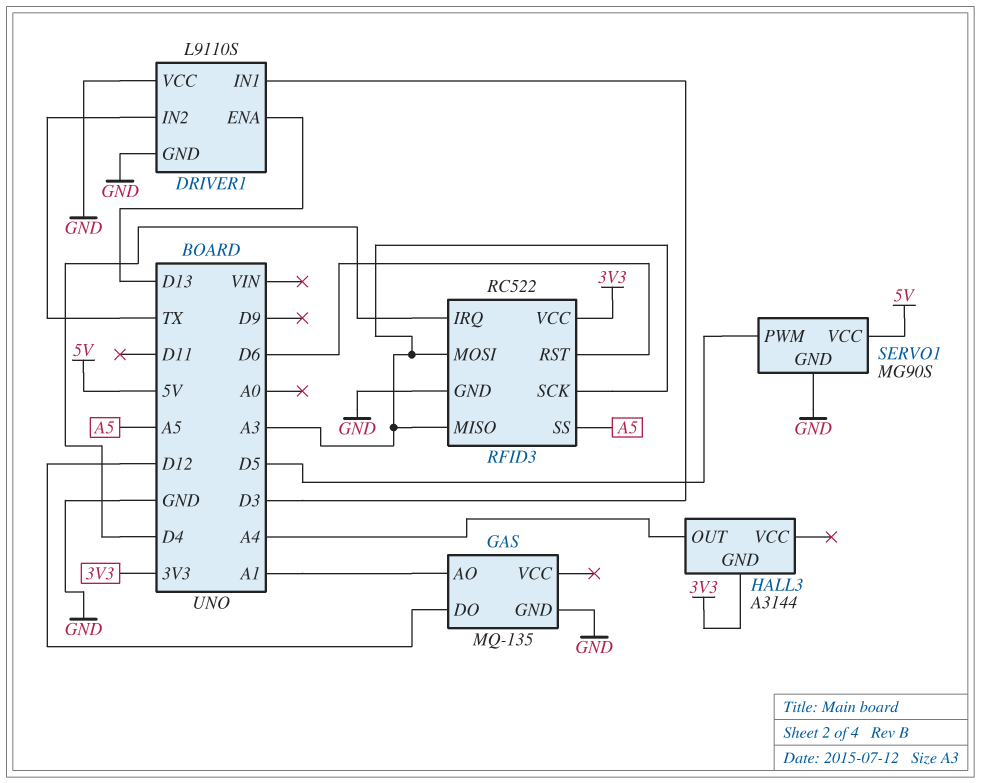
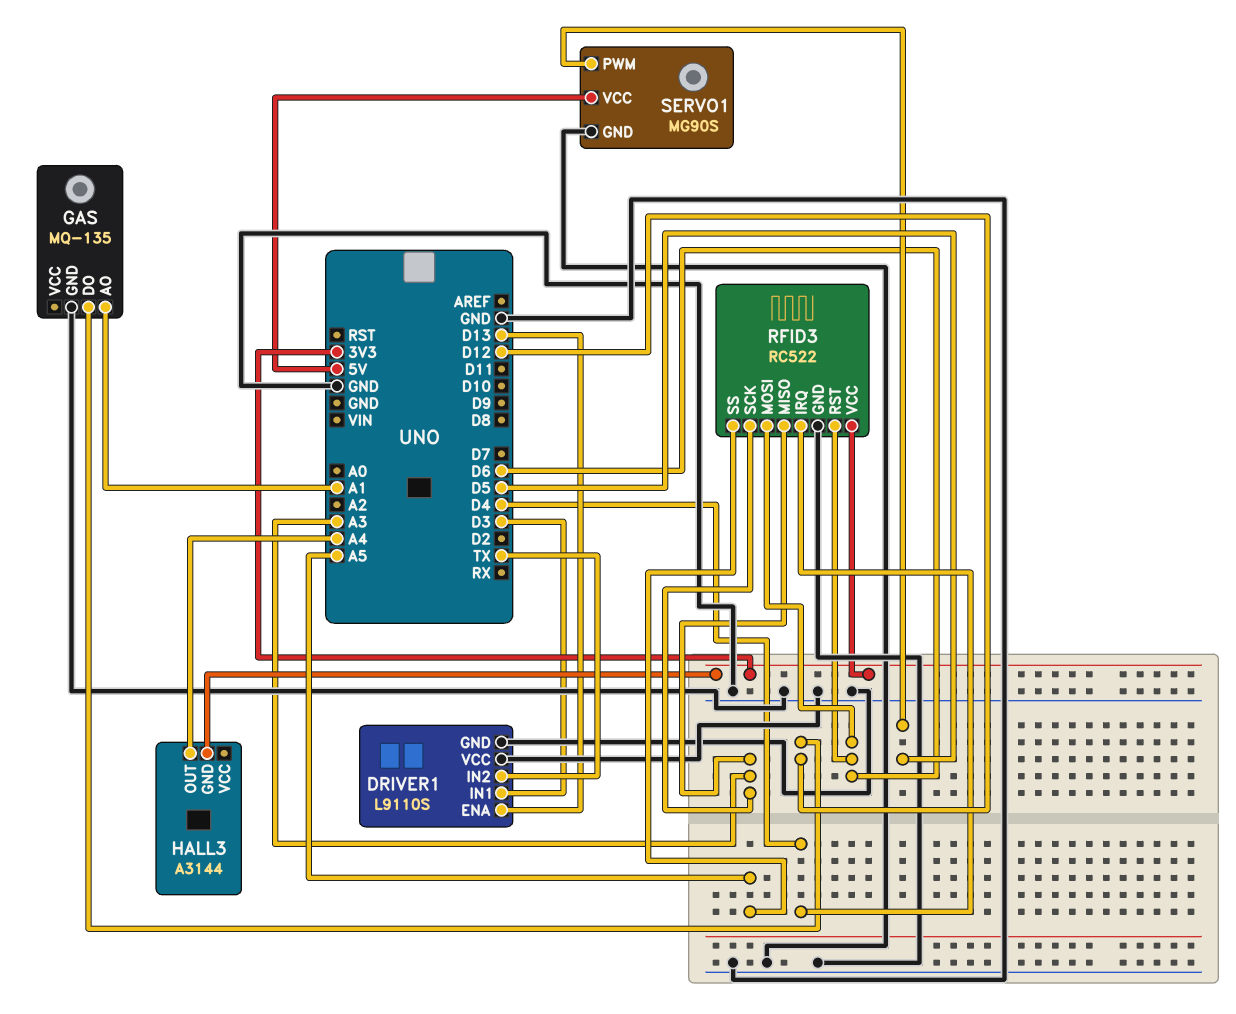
RFID3 pin MOSI: A3 -> D6

